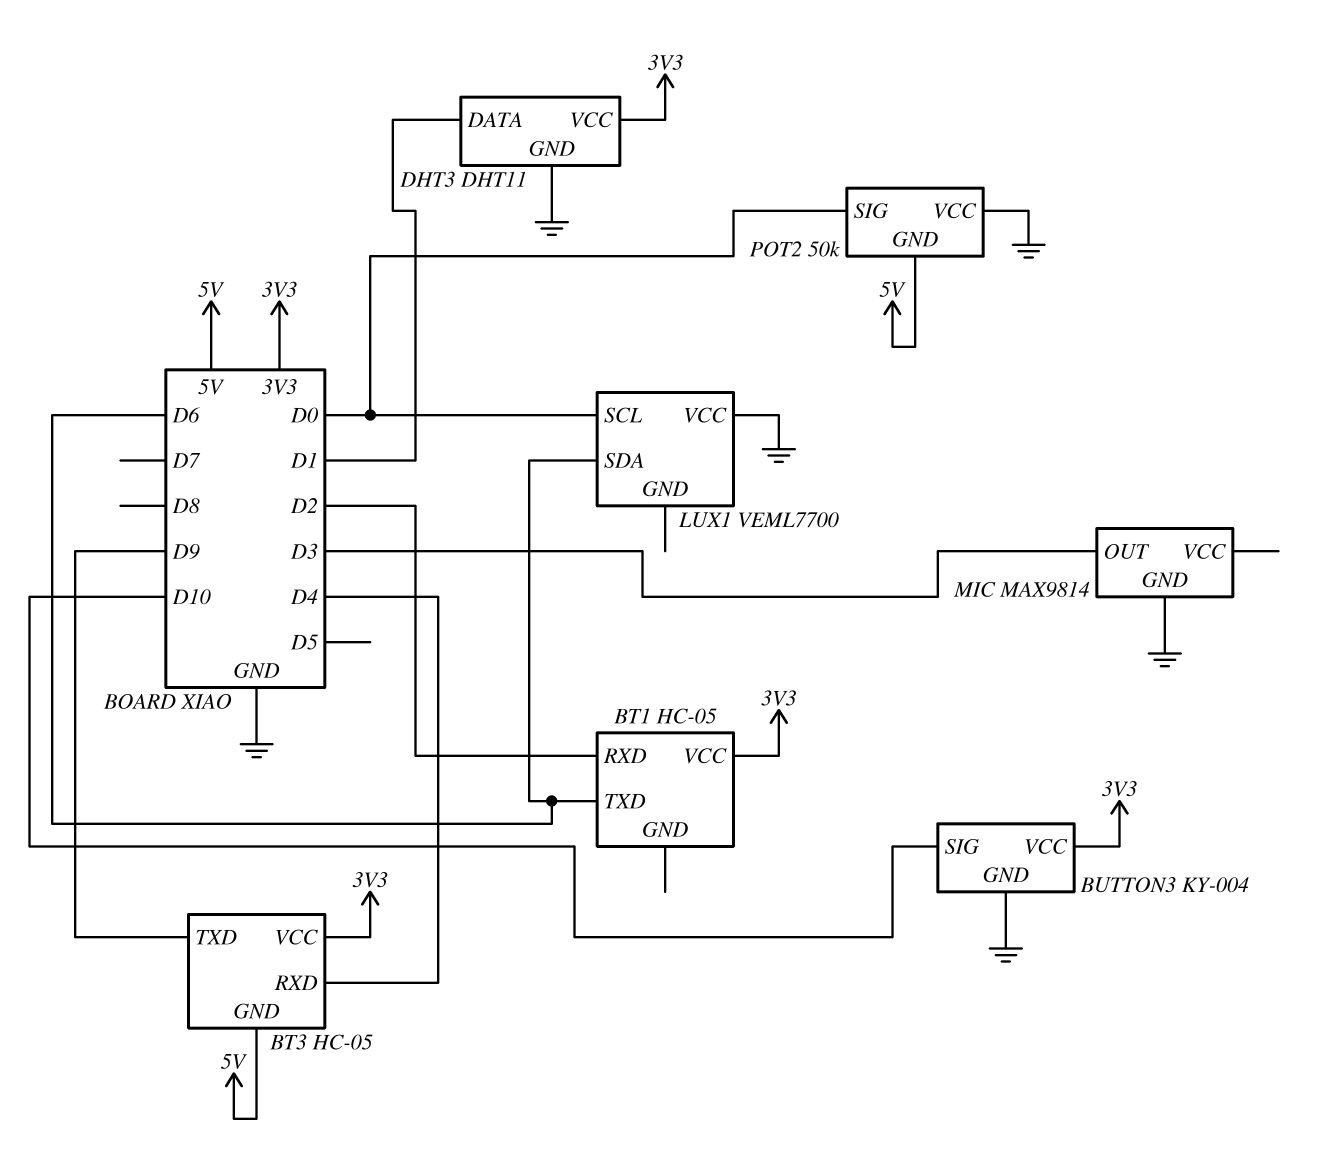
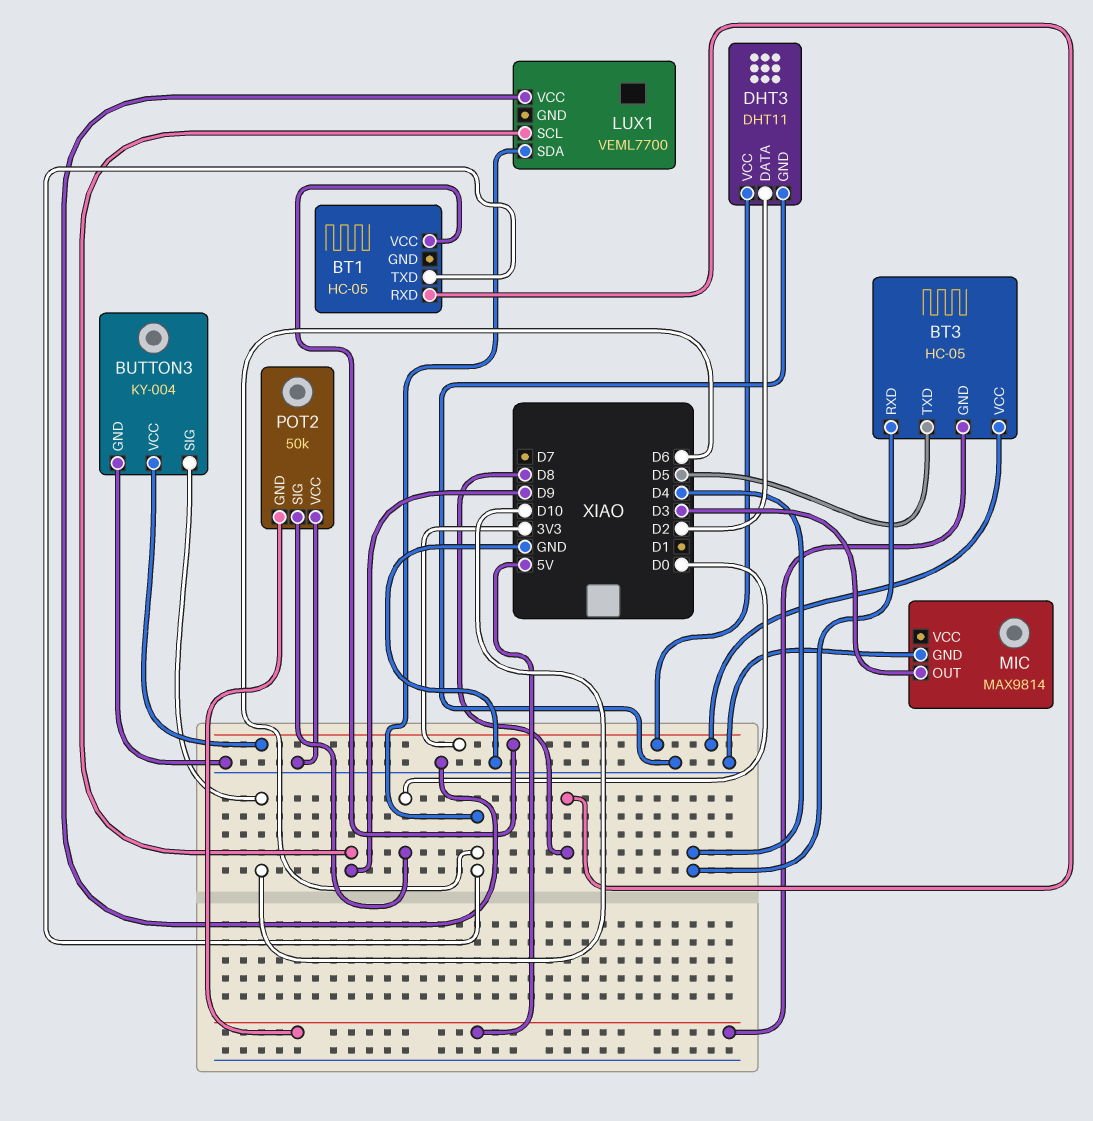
BT1 pin RXD: D2 -> D8
BT3 pin TXD: D9 -> D5
DHT3 pin DATA: D1 -> D2
LUX1 pin SCL: D0 -> D9

